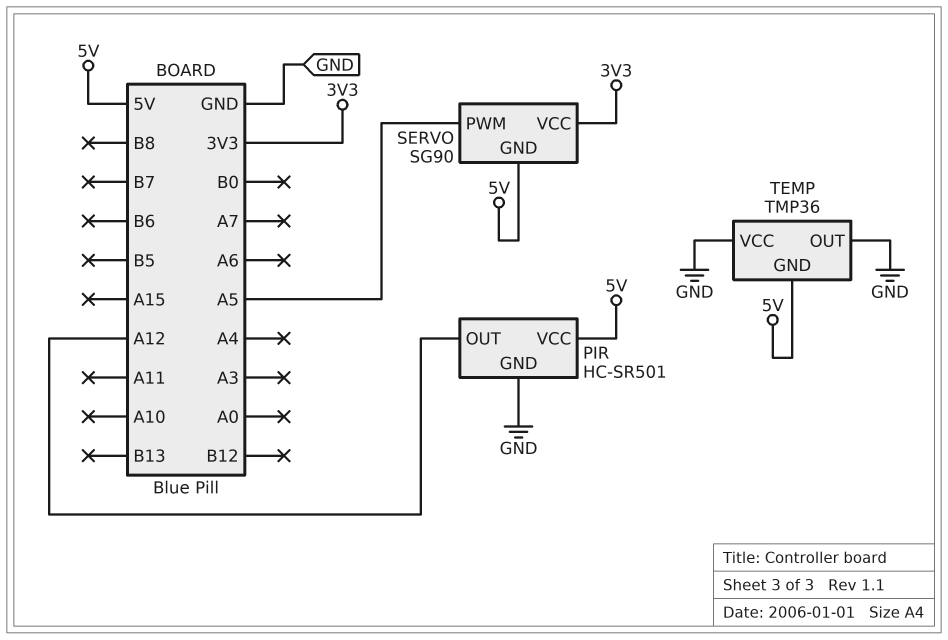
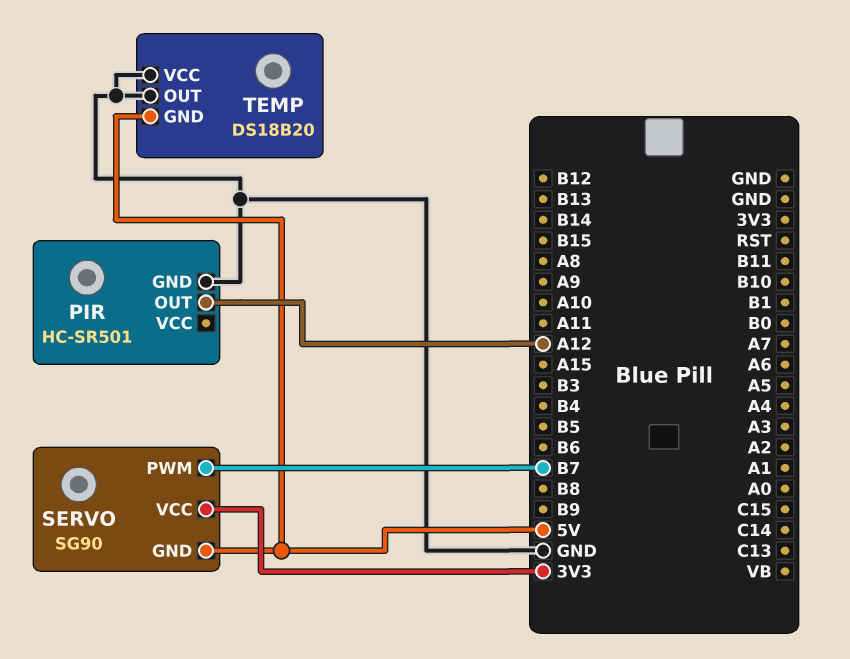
PIR pin VCC: 5V -> none
SERVO pin PWM: A5 -> B7
TEMP: TMP36 -> DS18B20

